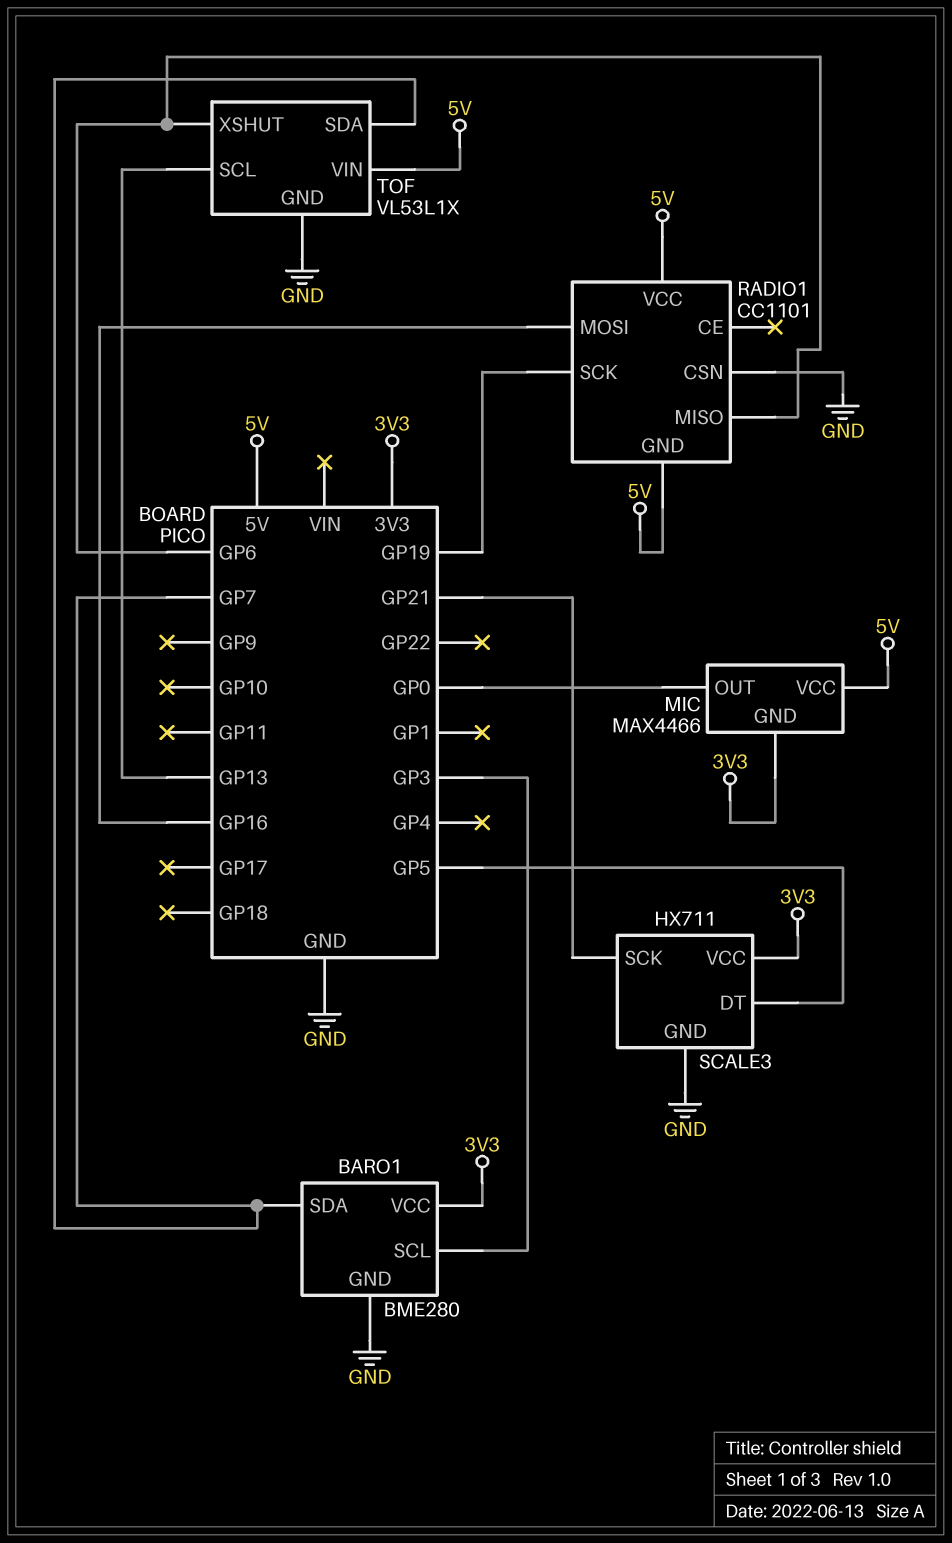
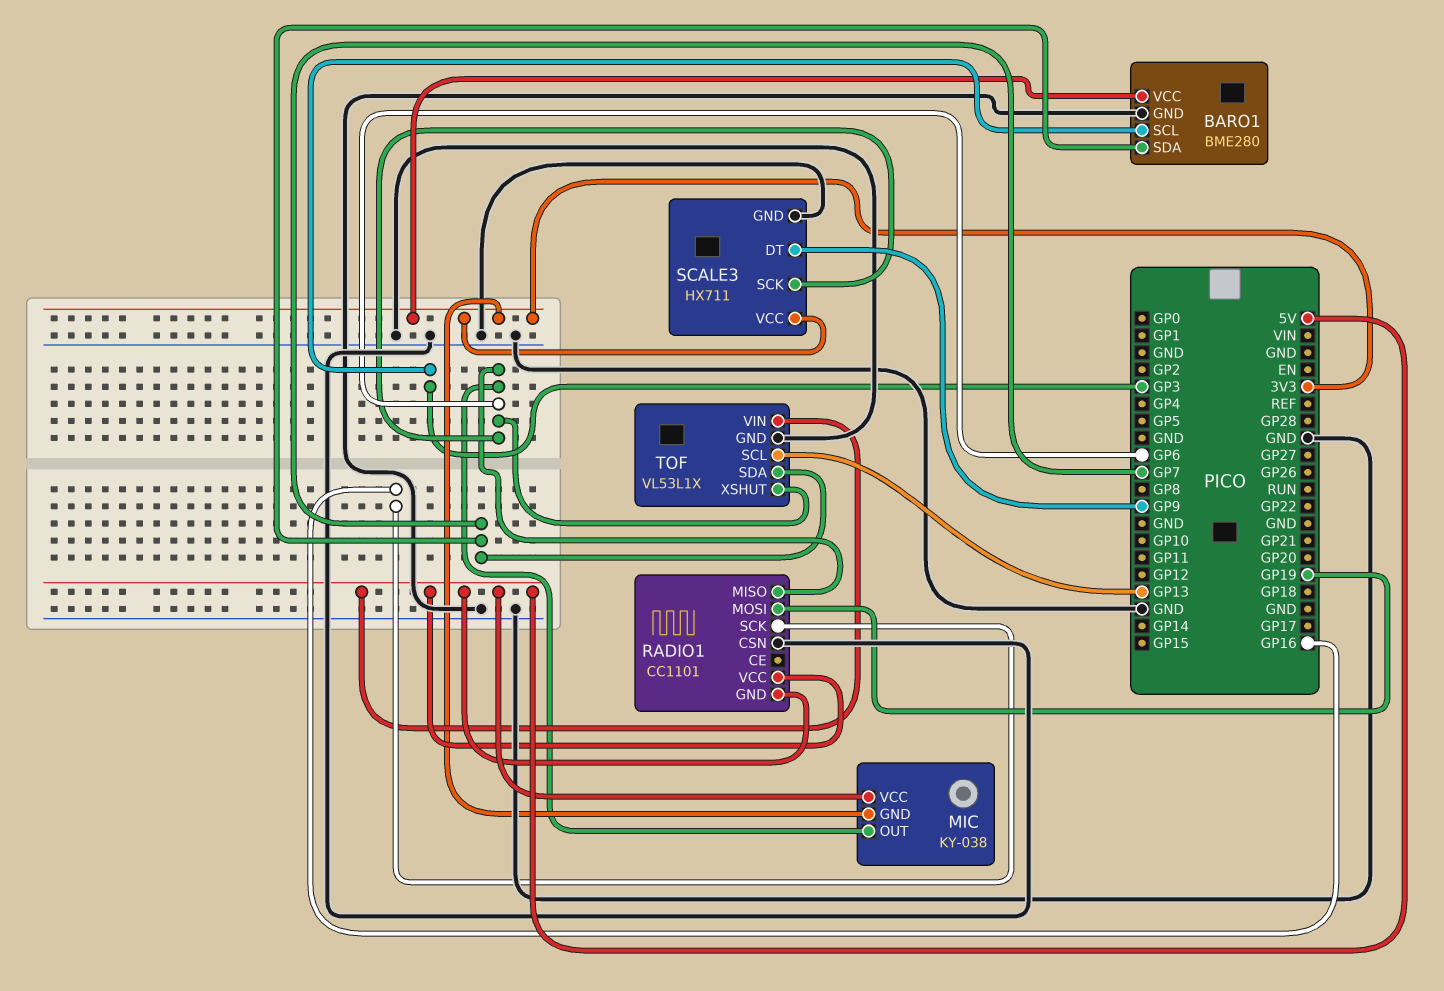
MIC: MAX4466 -> KY-038
MIC pin OUT: GP0 -> GP6
RADIO1 pin MOSI: GP16 -> GP19
RADIO1 pin SCK: GP19 -> GP16
SCALE3 pin DT: GP5 -> GP9
SCALE3 pin SCK: GP21 -> GP6

